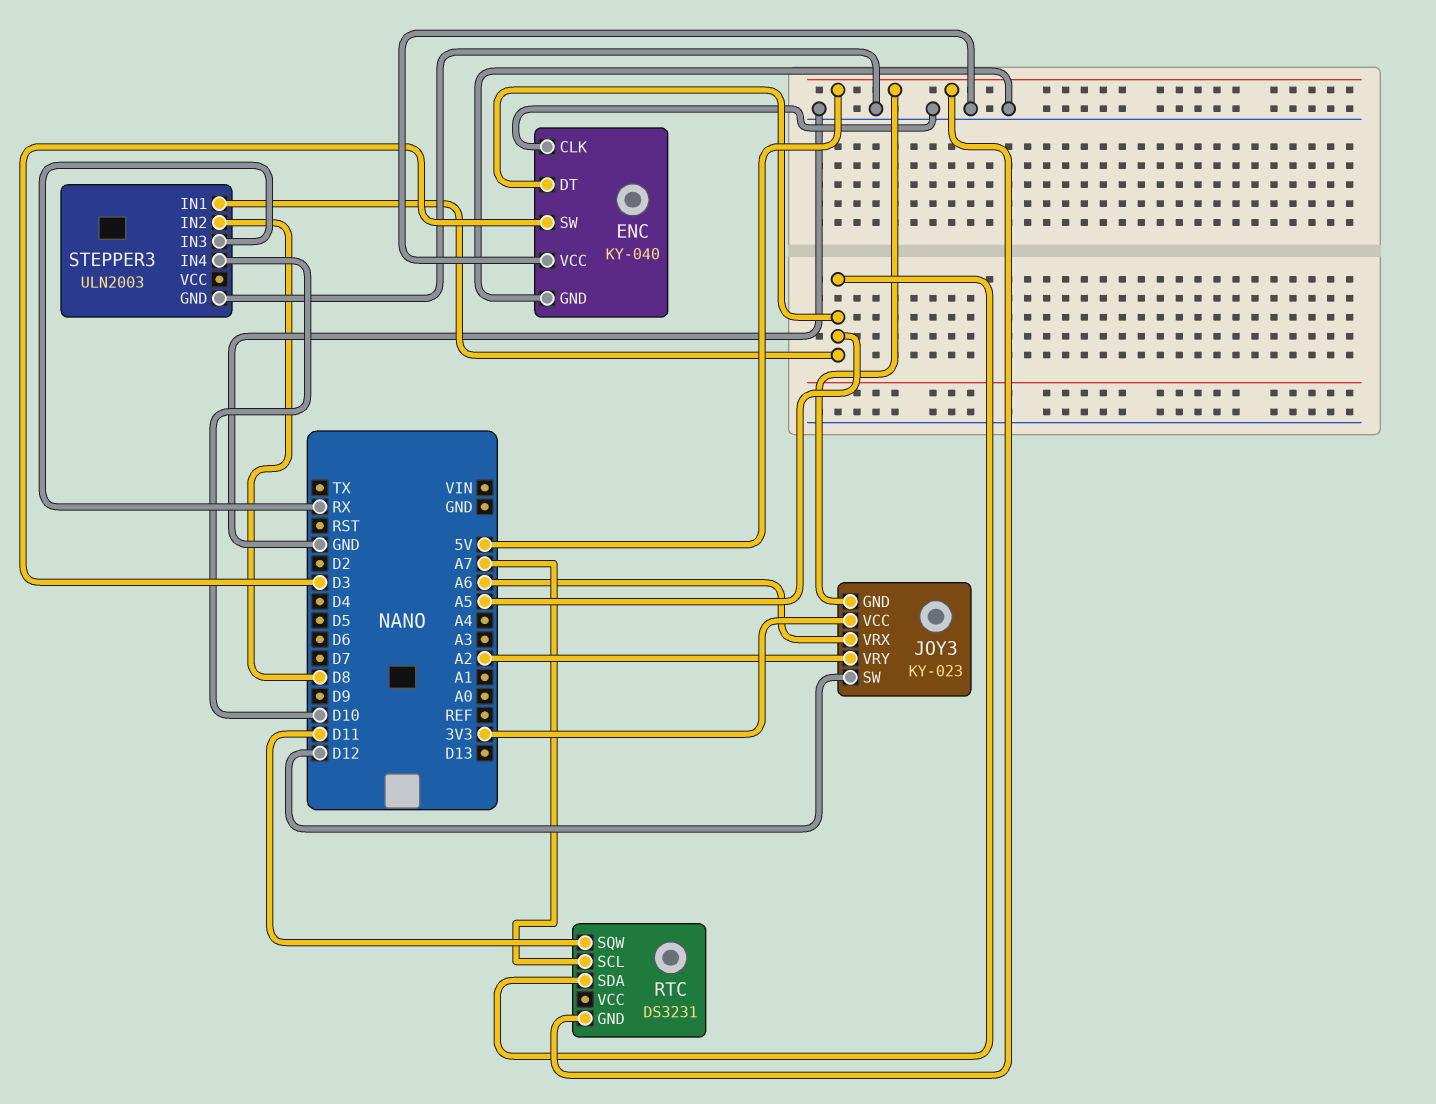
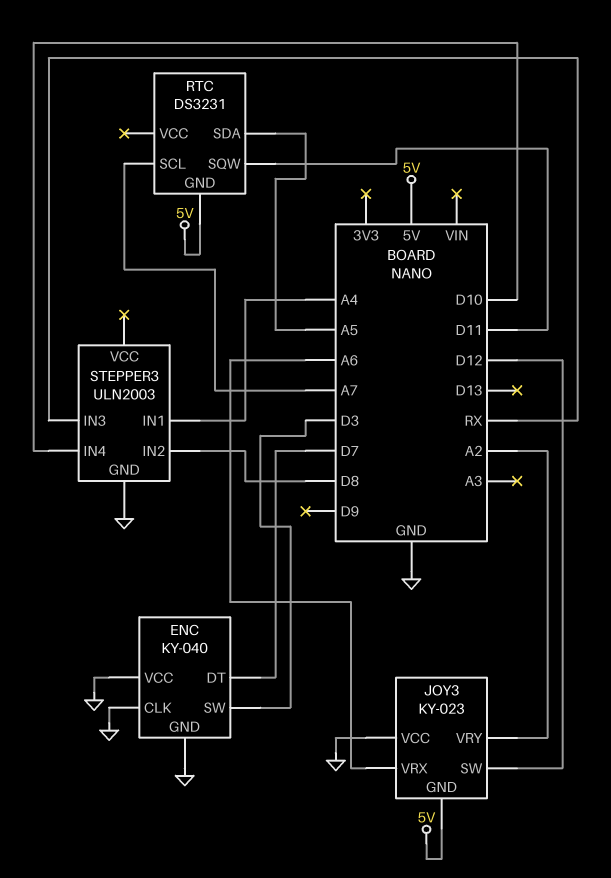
ENC pin DT: A5 -> D7
JOY3 pin VCC: 3V3 -> GND
STEPPER3 pin IN1: A5 -> A4

